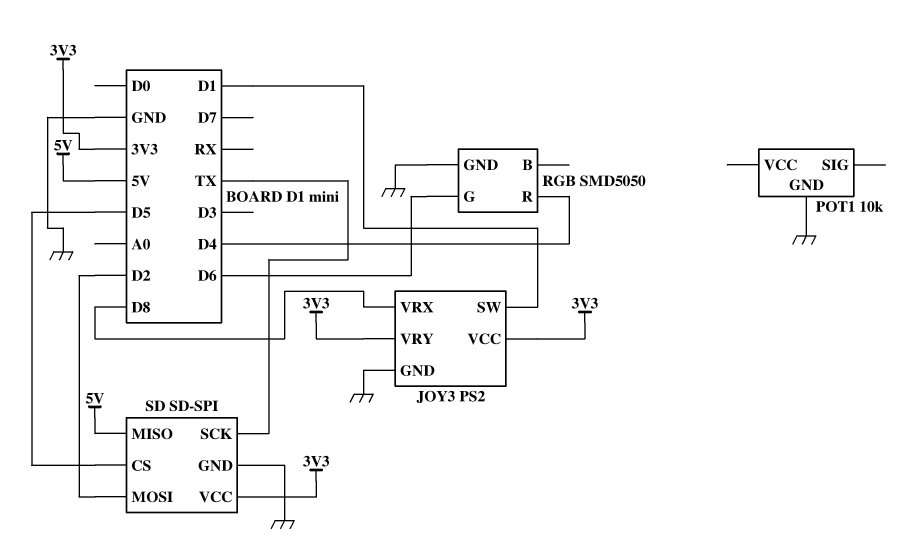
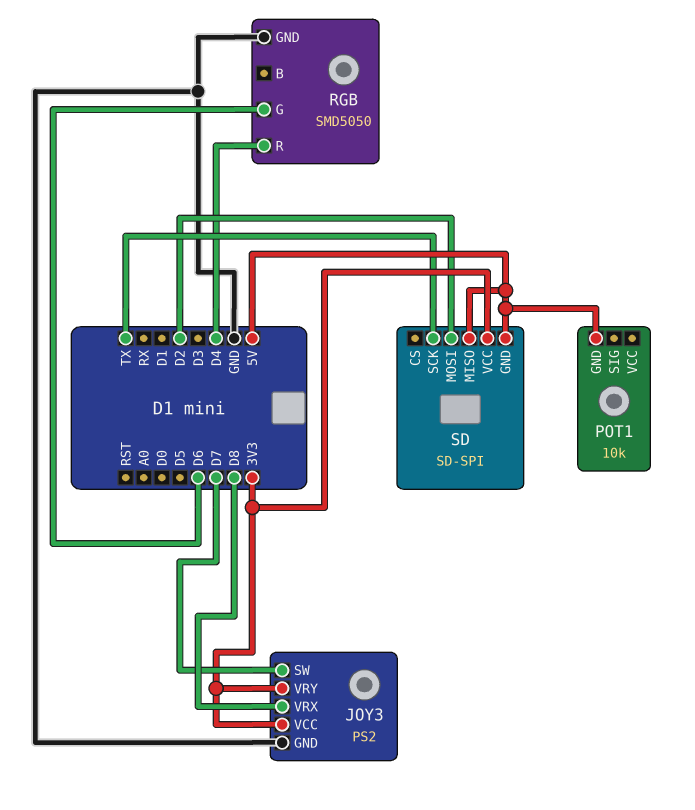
JOY3 pin SW: D1 -> D7
POT1 pin GND: GND -> 5V
SD pin CS: D5 -> none
SD pin GND: GND -> 5V

